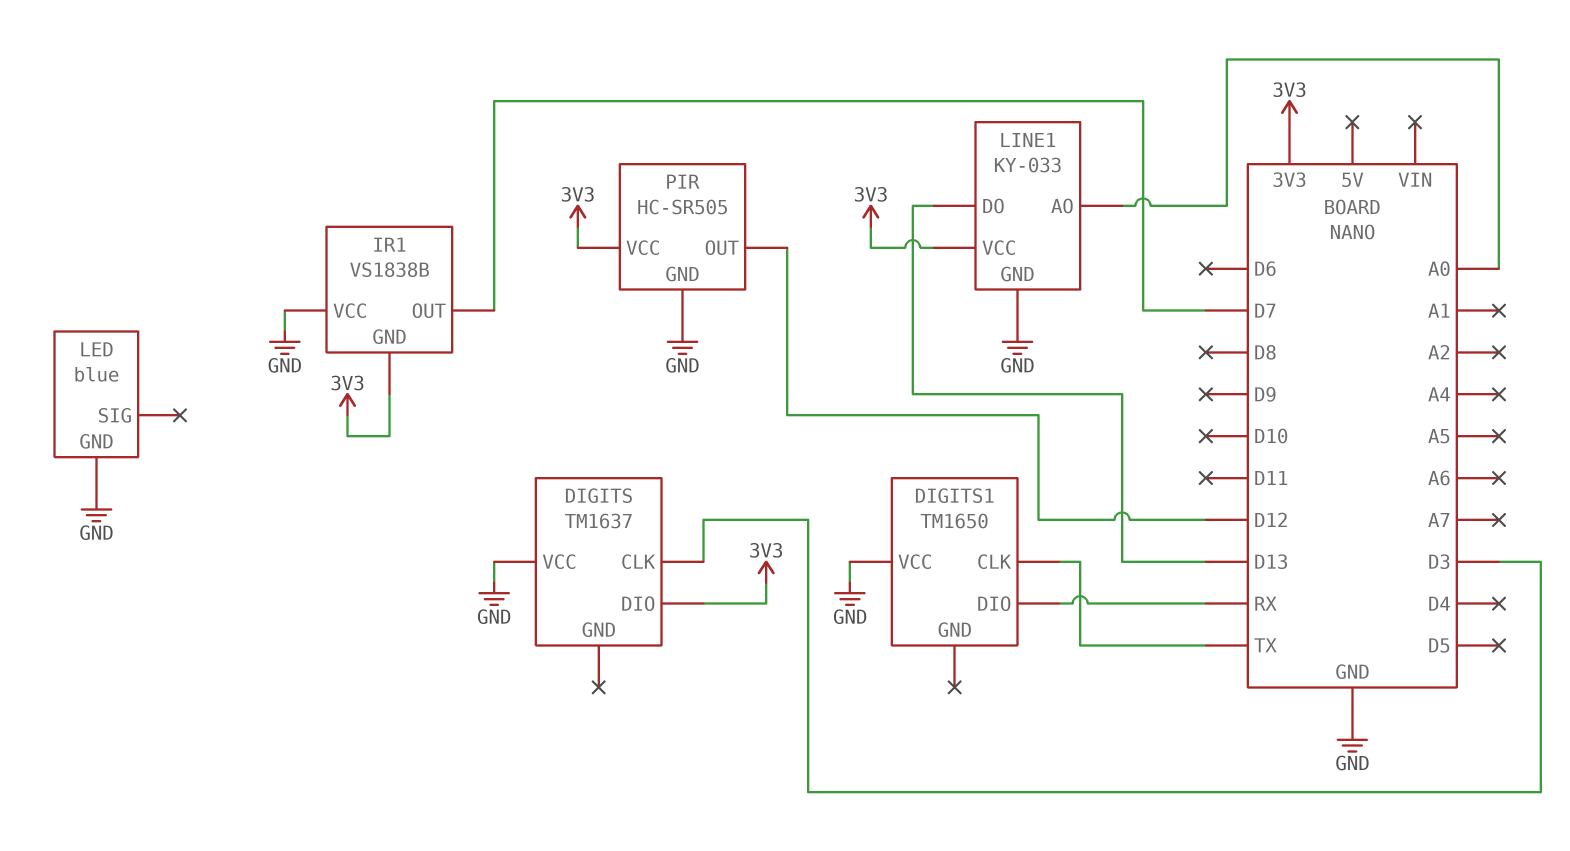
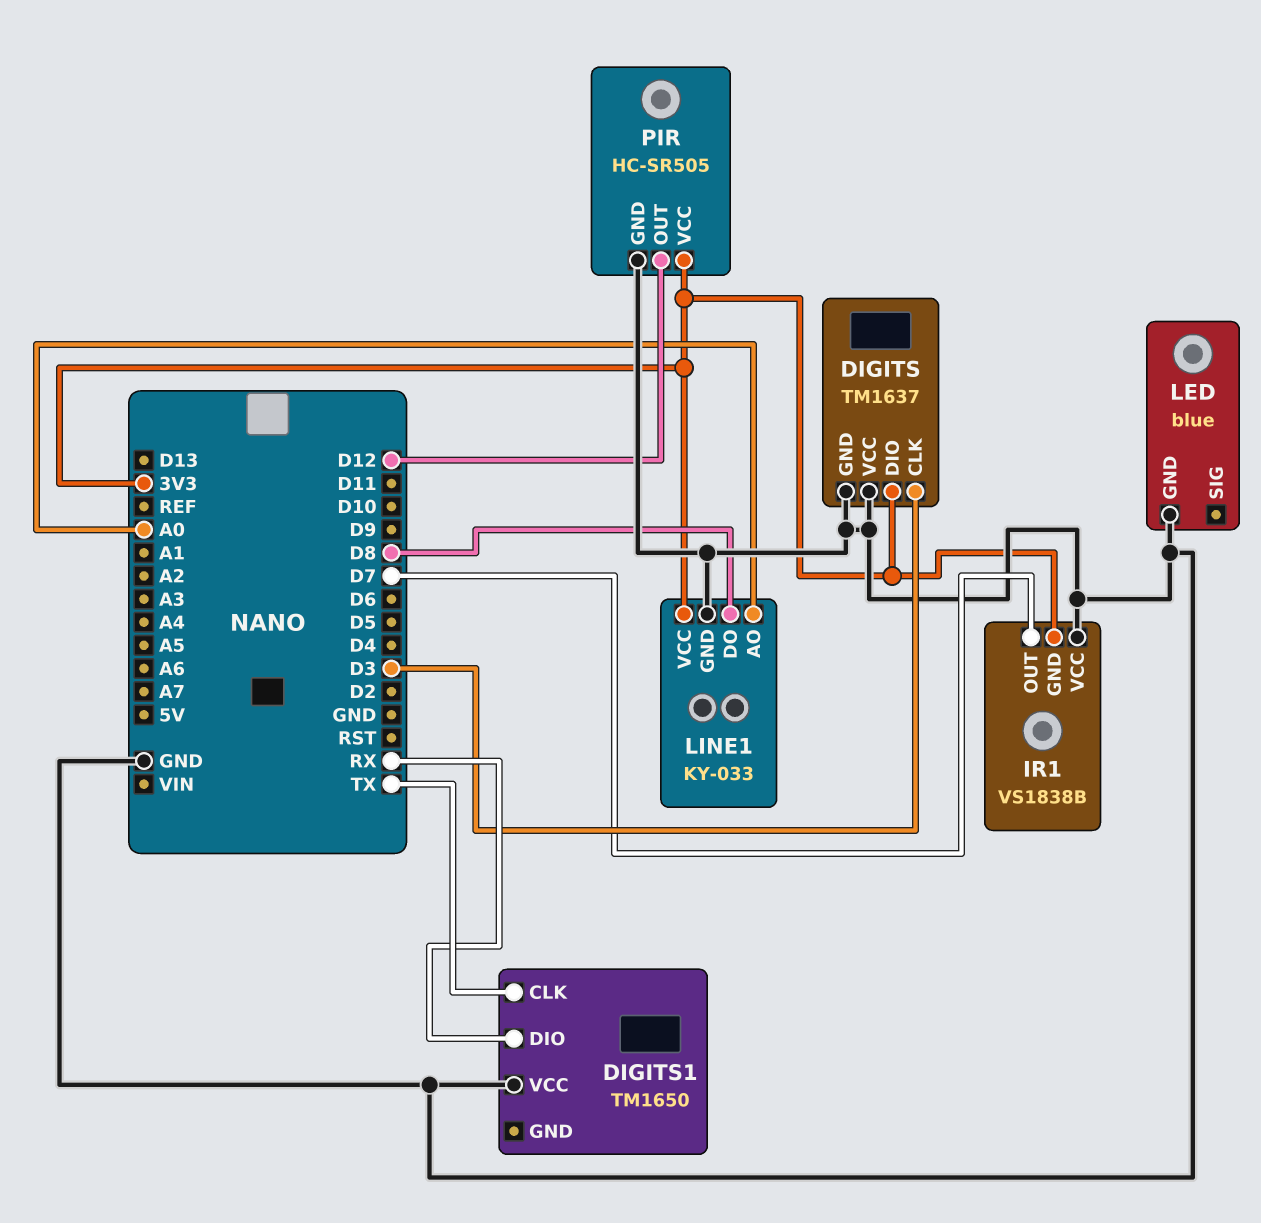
DIGITS pin GND: none -> GND
LINE1 pin DO: D13 -> D8

